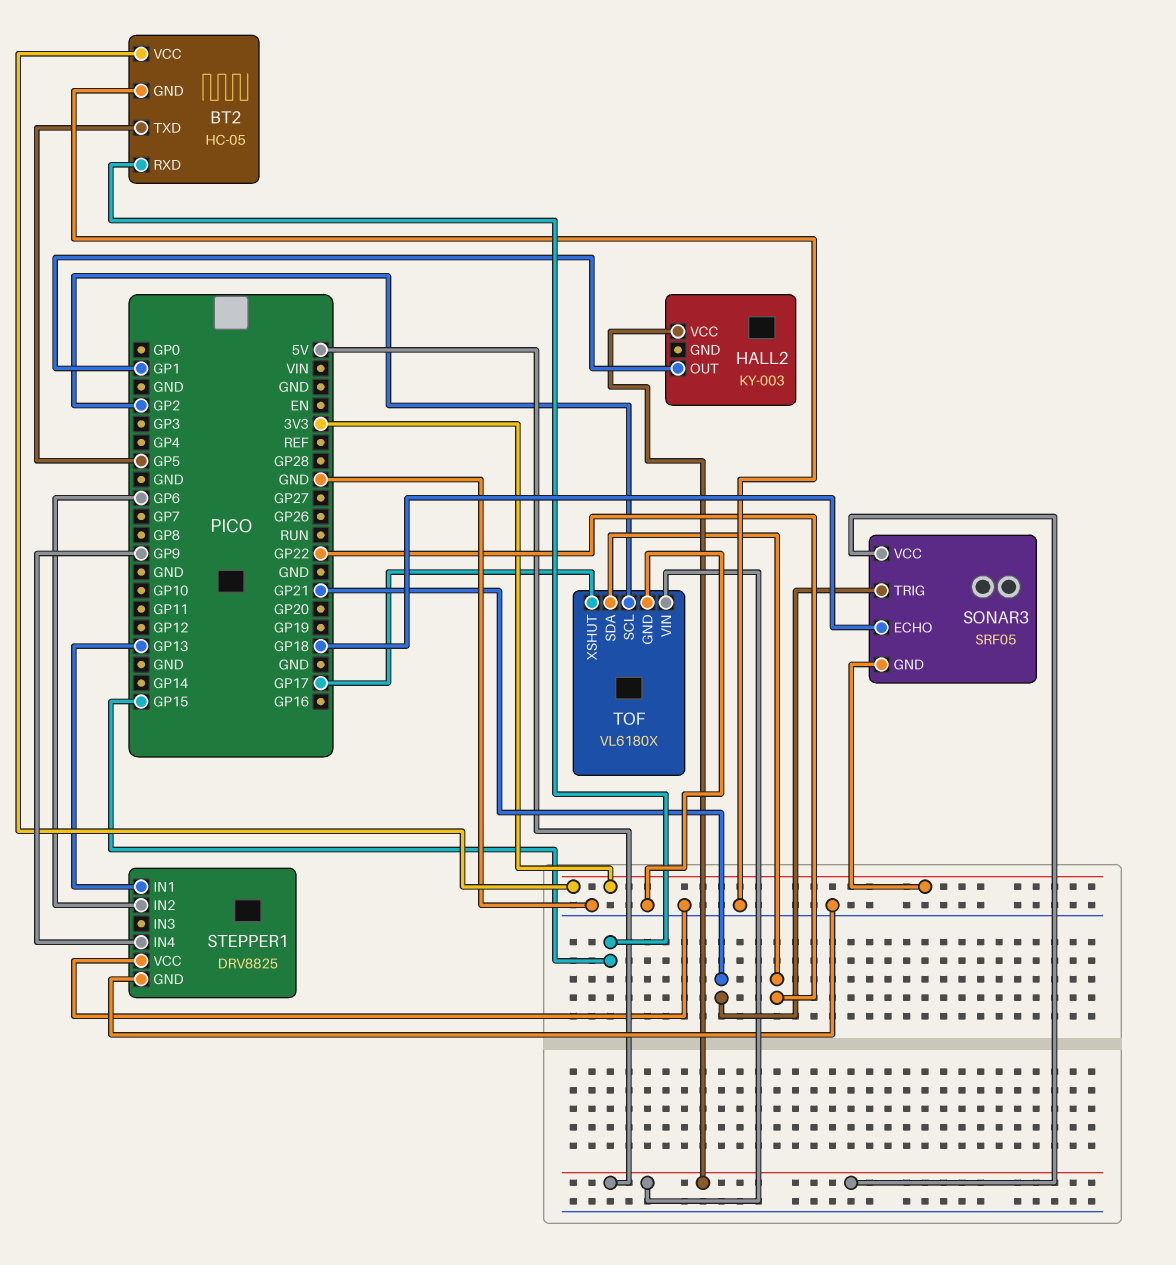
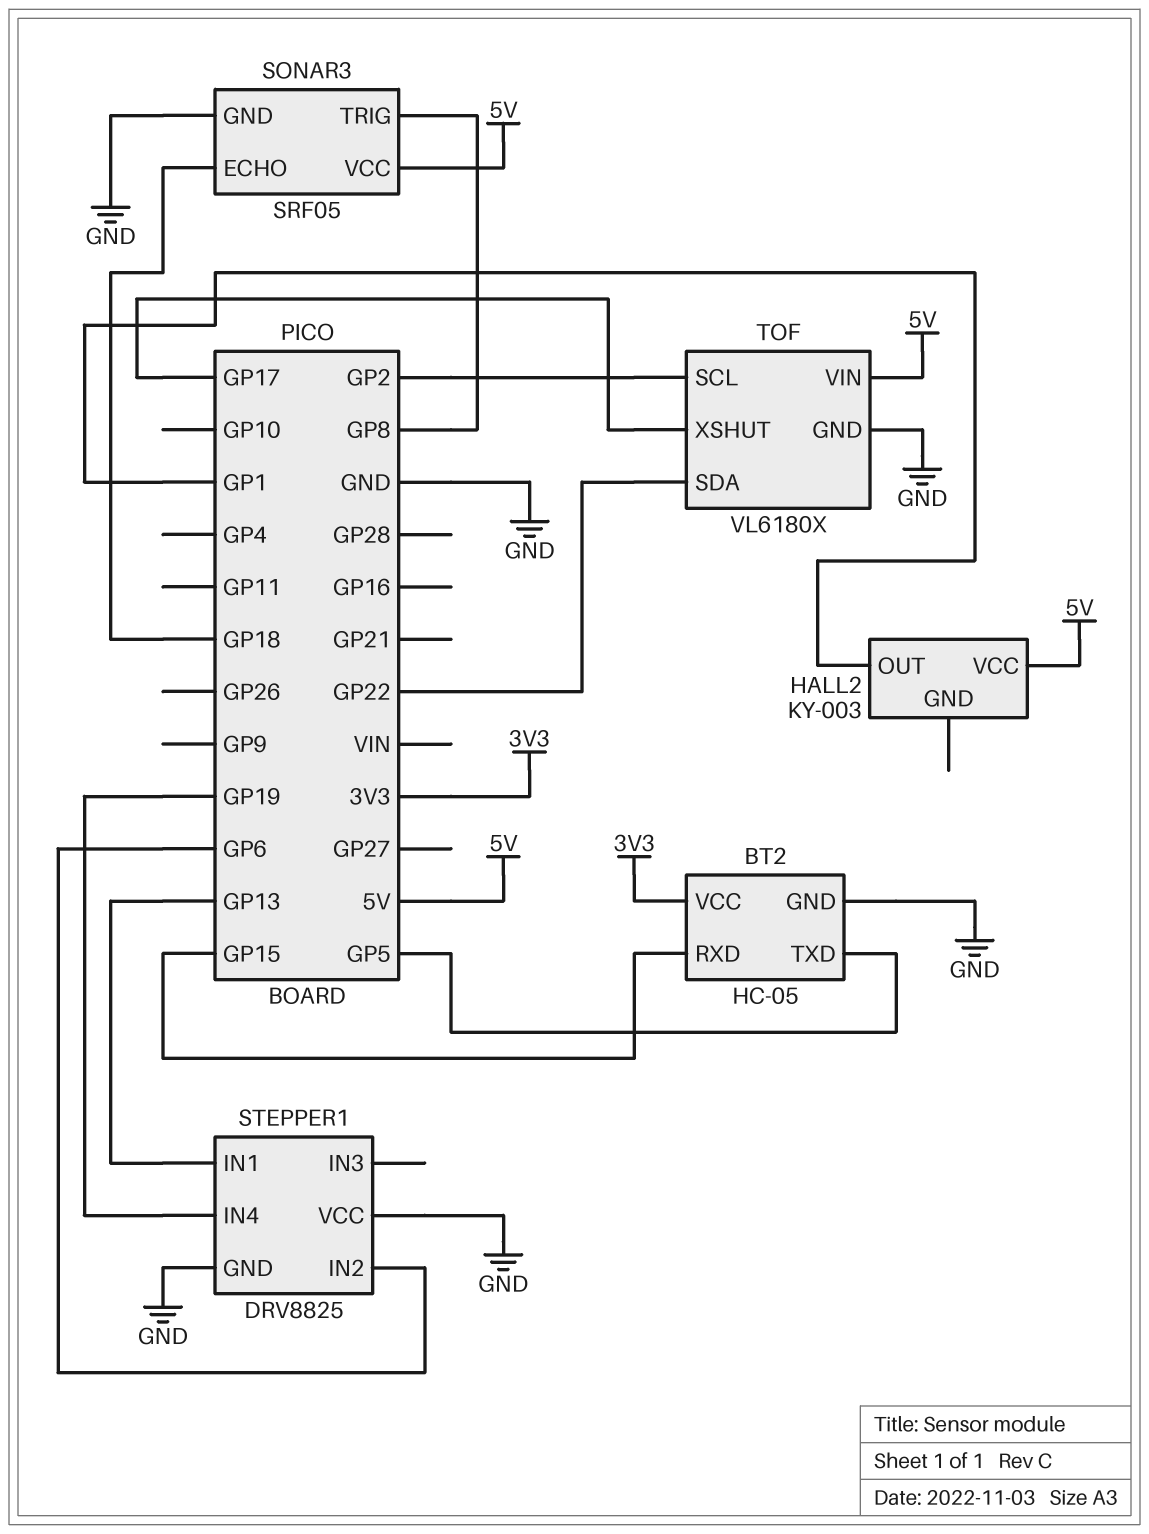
SONAR3 pin GND: 3V3 -> GND
SONAR3 pin TRIG: GP21 -> GP8
STEPPER1 pin IN4: GP9 -> GP19

